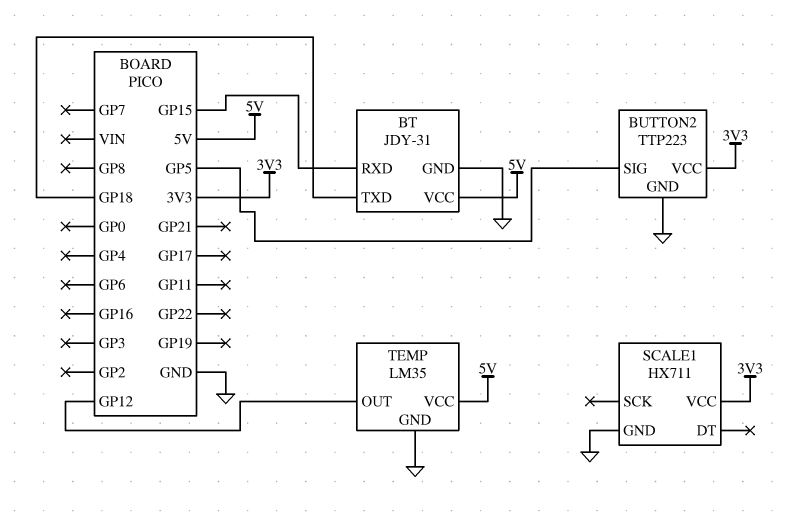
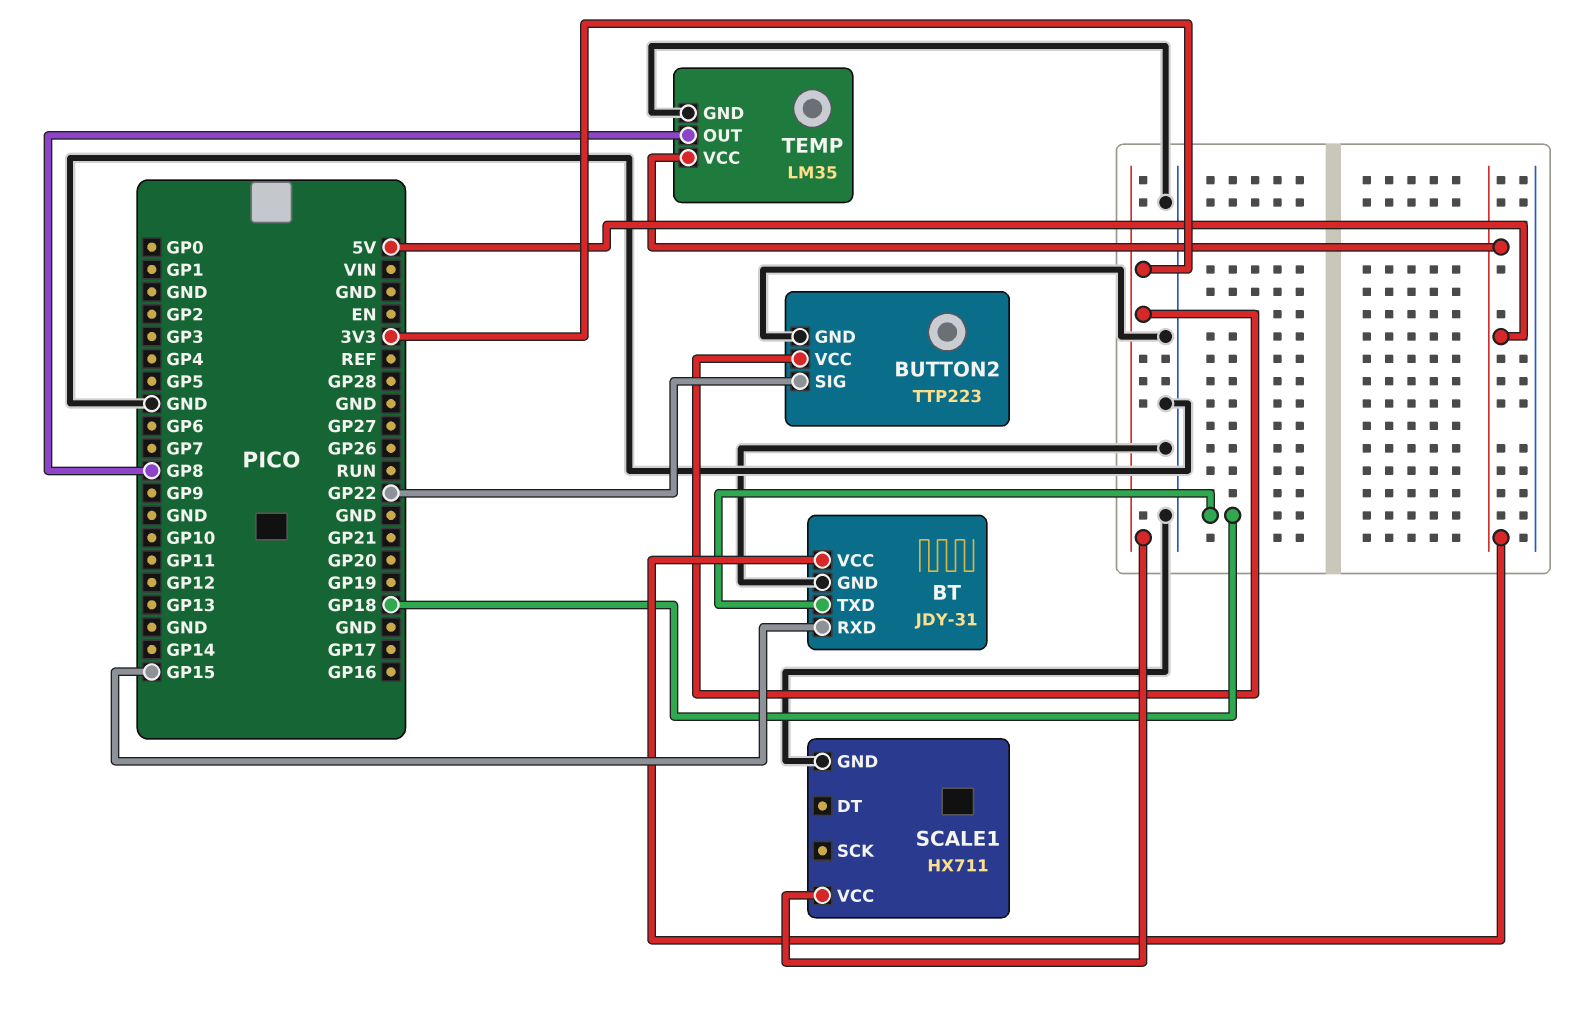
BUTTON2 pin SIG: GP5 -> GP22
TEMP pin OUT: GP12 -> GP8

